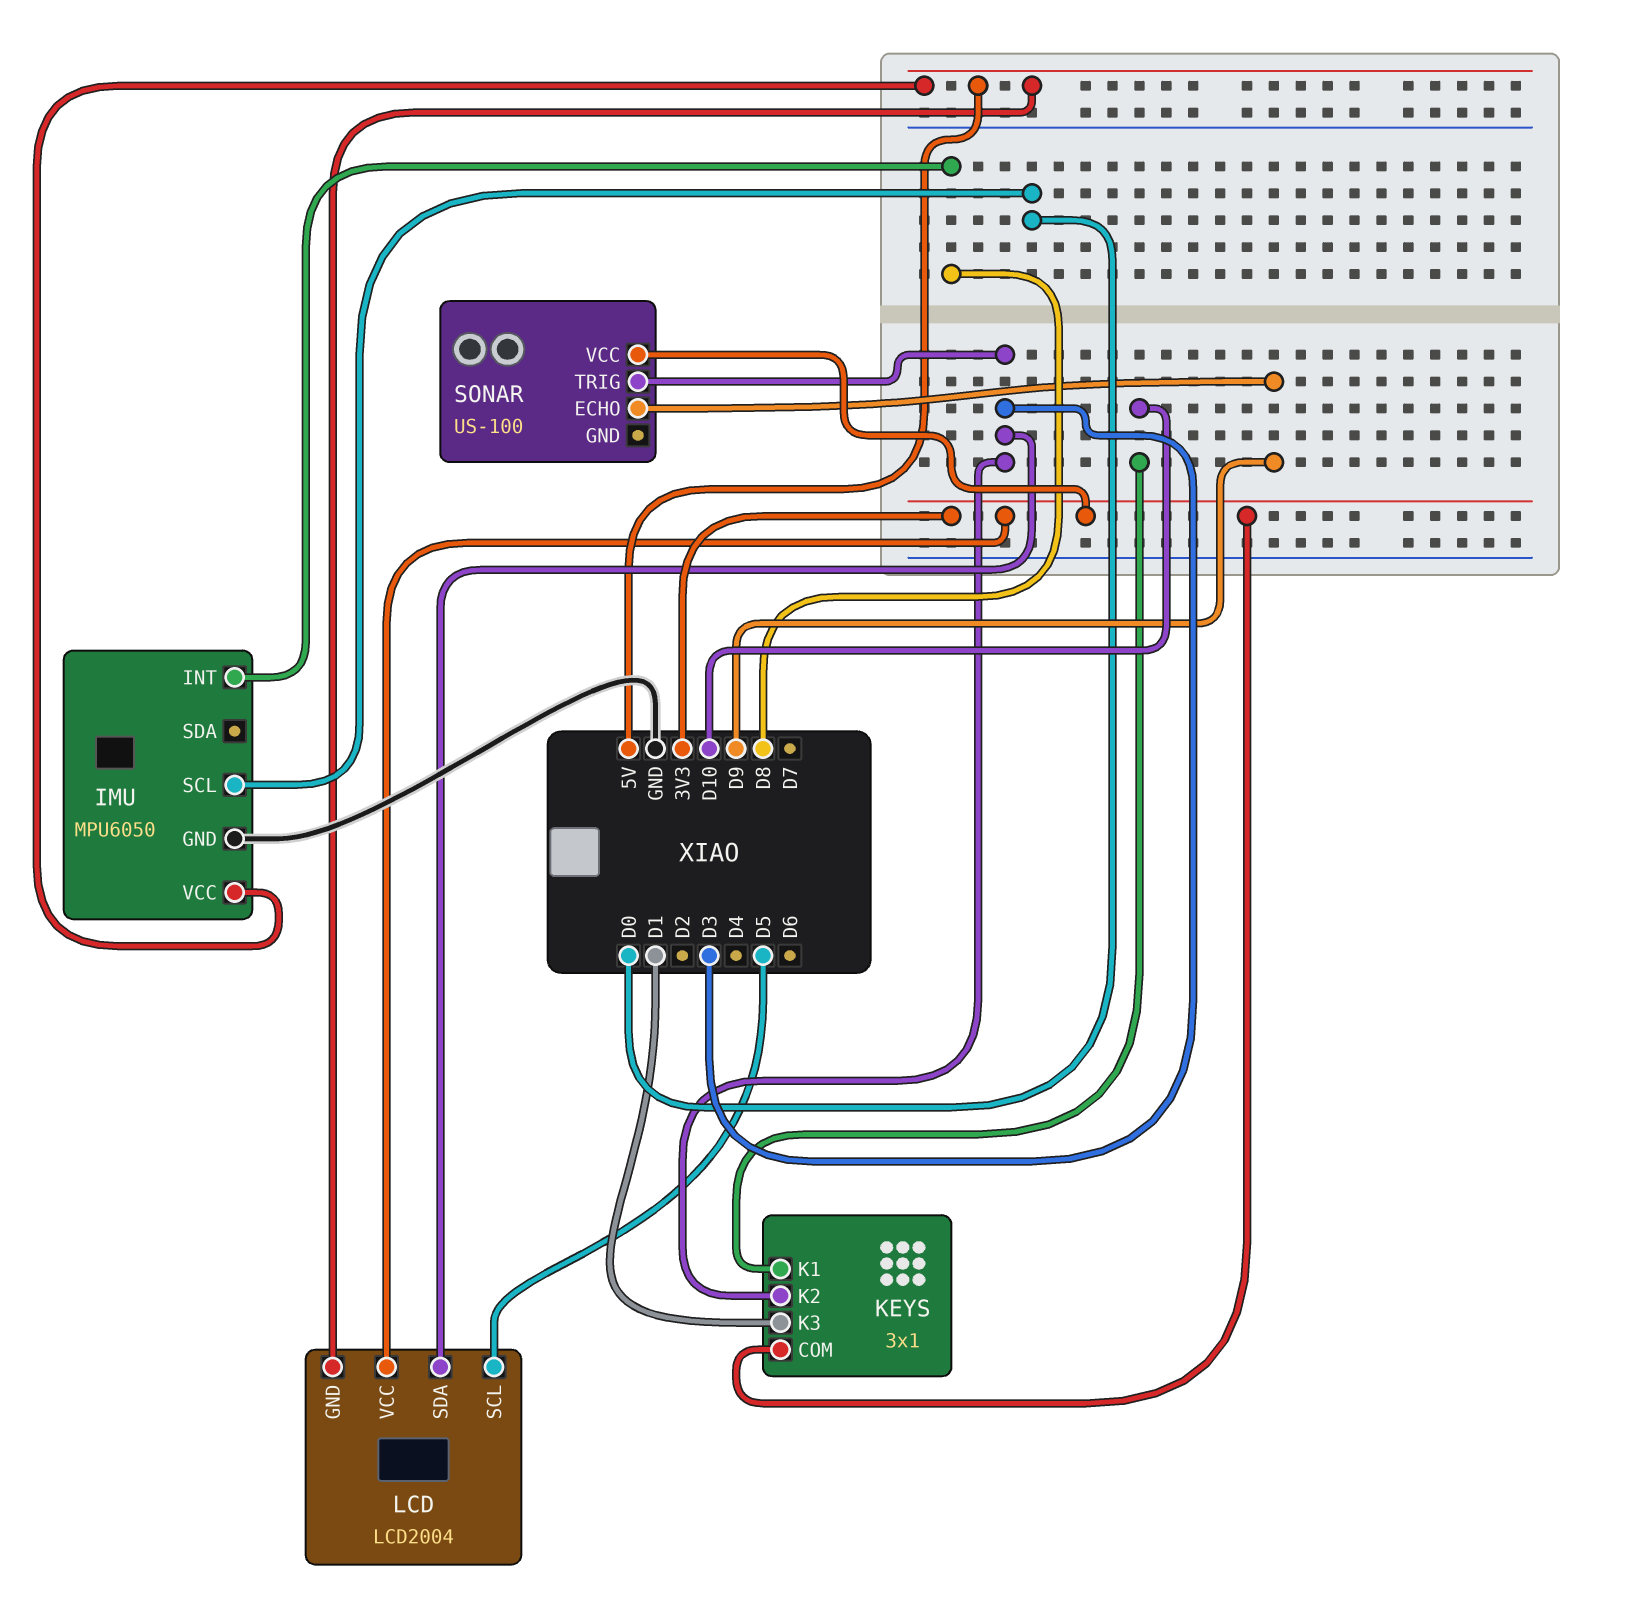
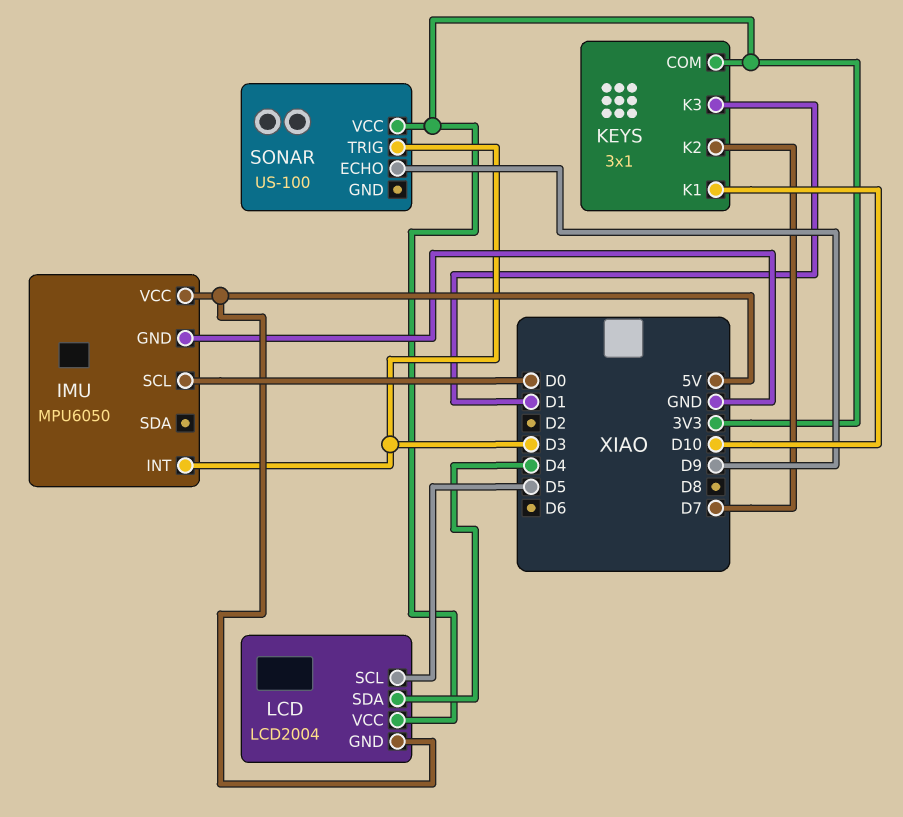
IMU pin INT: D8 -> D3
KEYS pin K2: D3 -> D7
LCD pin SDA: D3 -> D4

